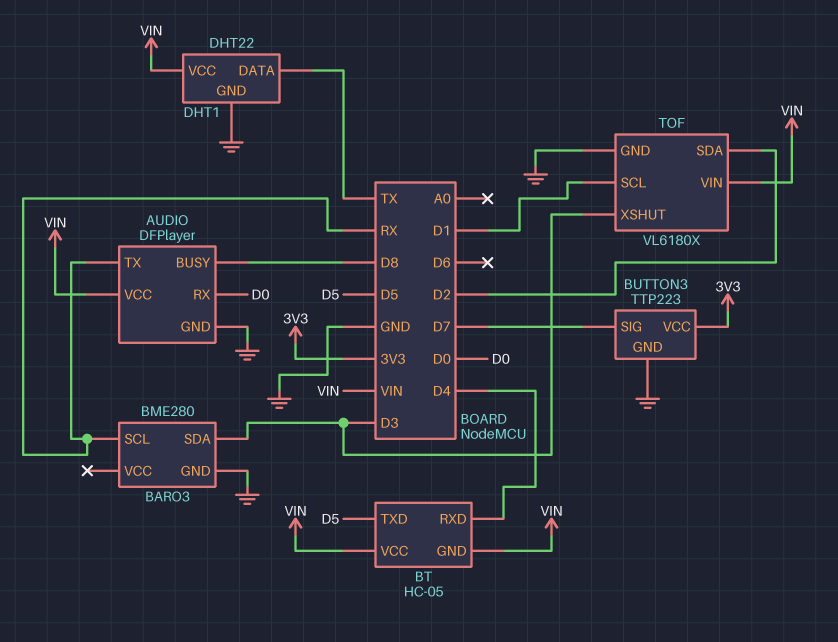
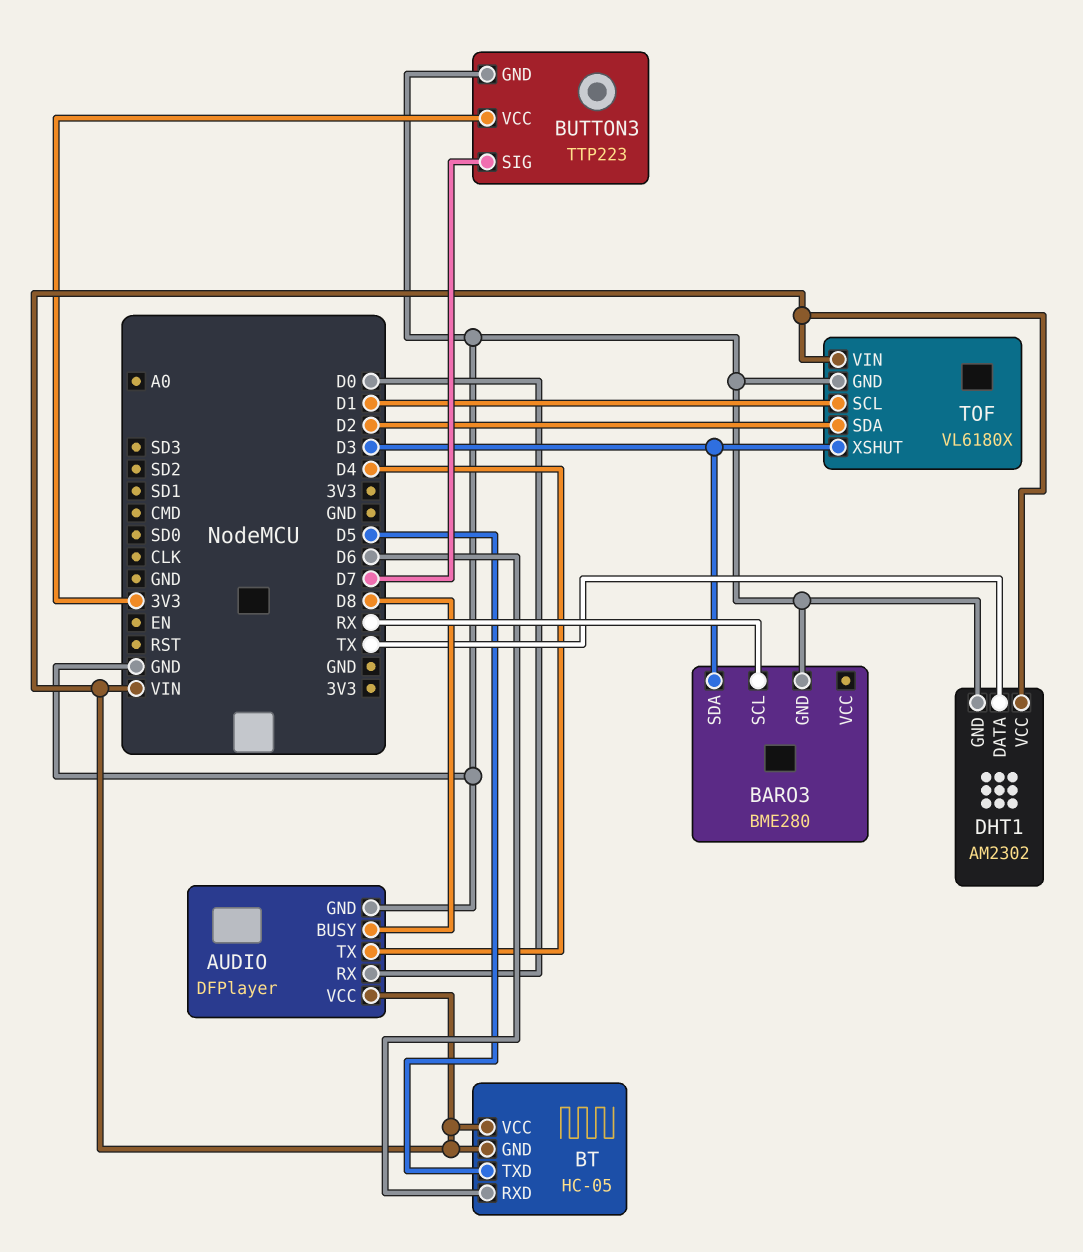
AUDIO pin TX: RX -> D4
BT pin RXD: D4 -> D6
DHT1: DHT22 -> AM2302

